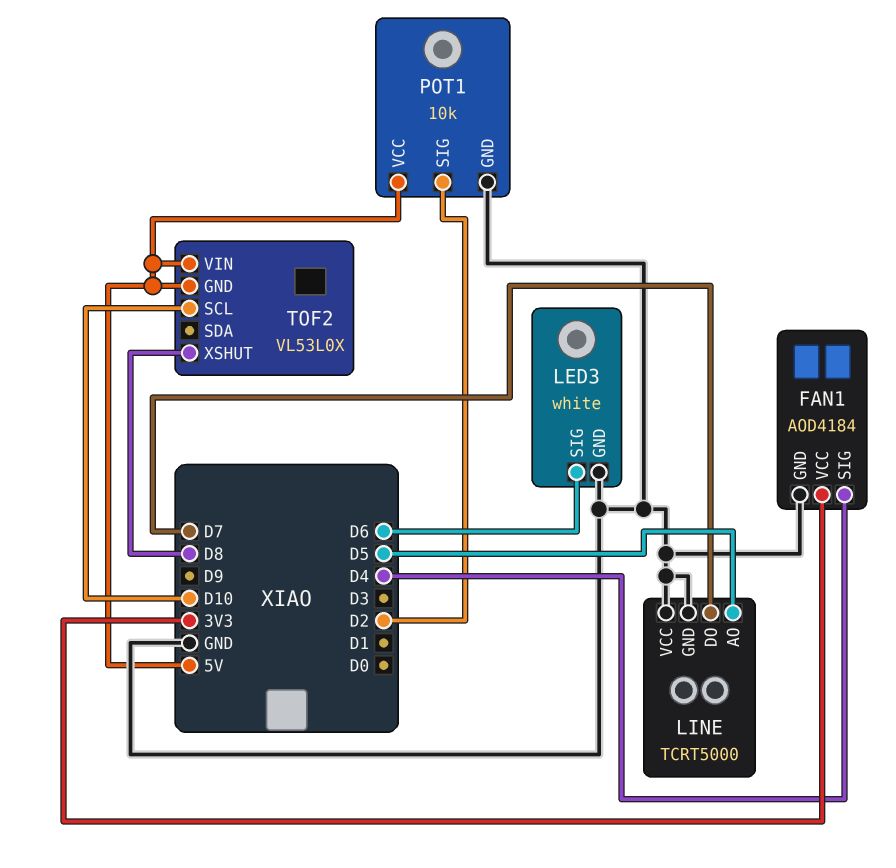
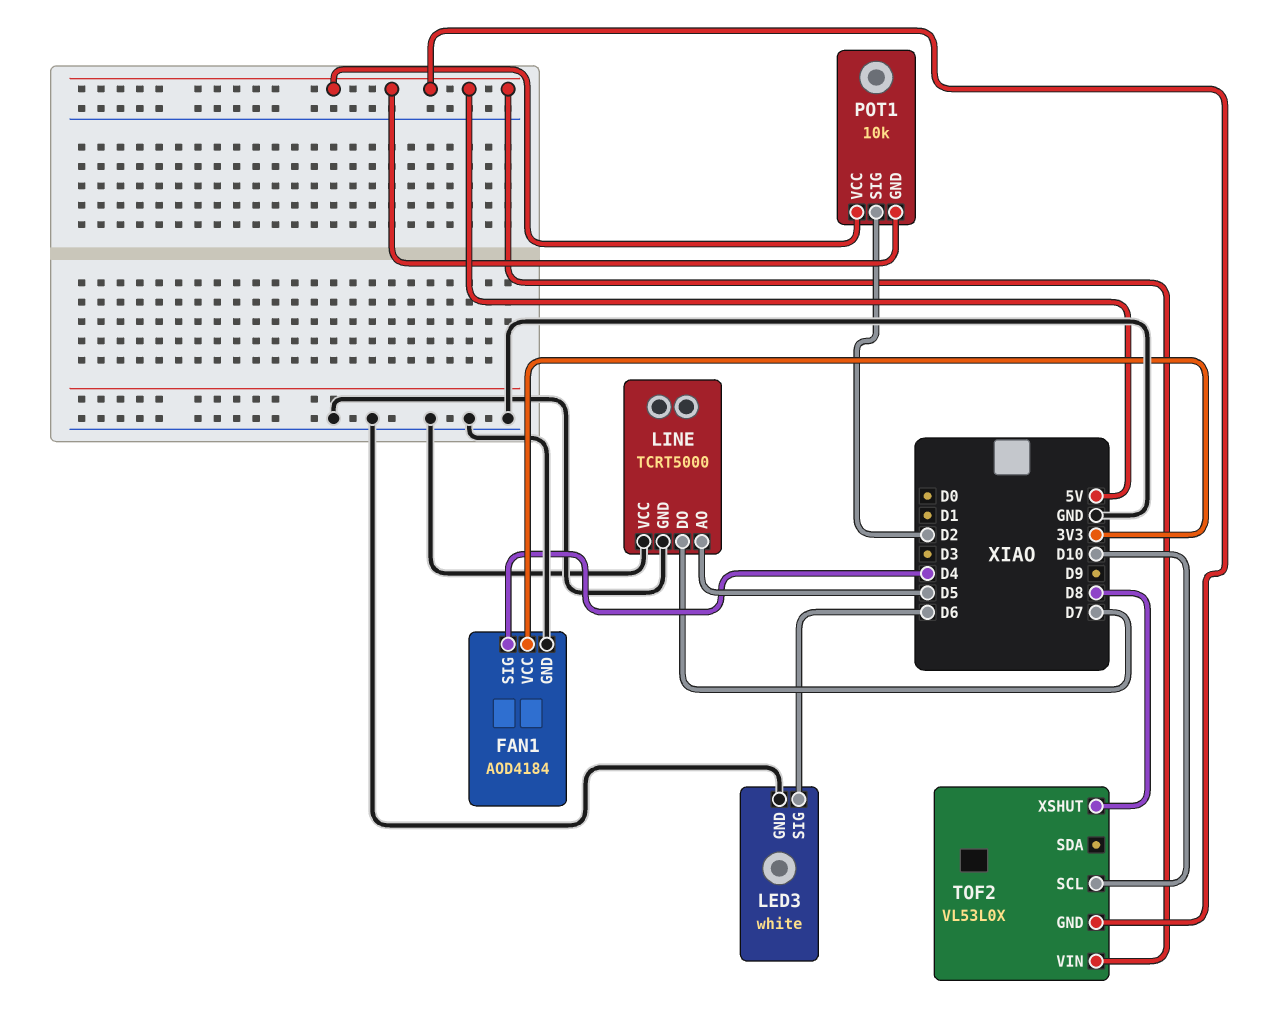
POT1 pin GND: GND -> 5V

